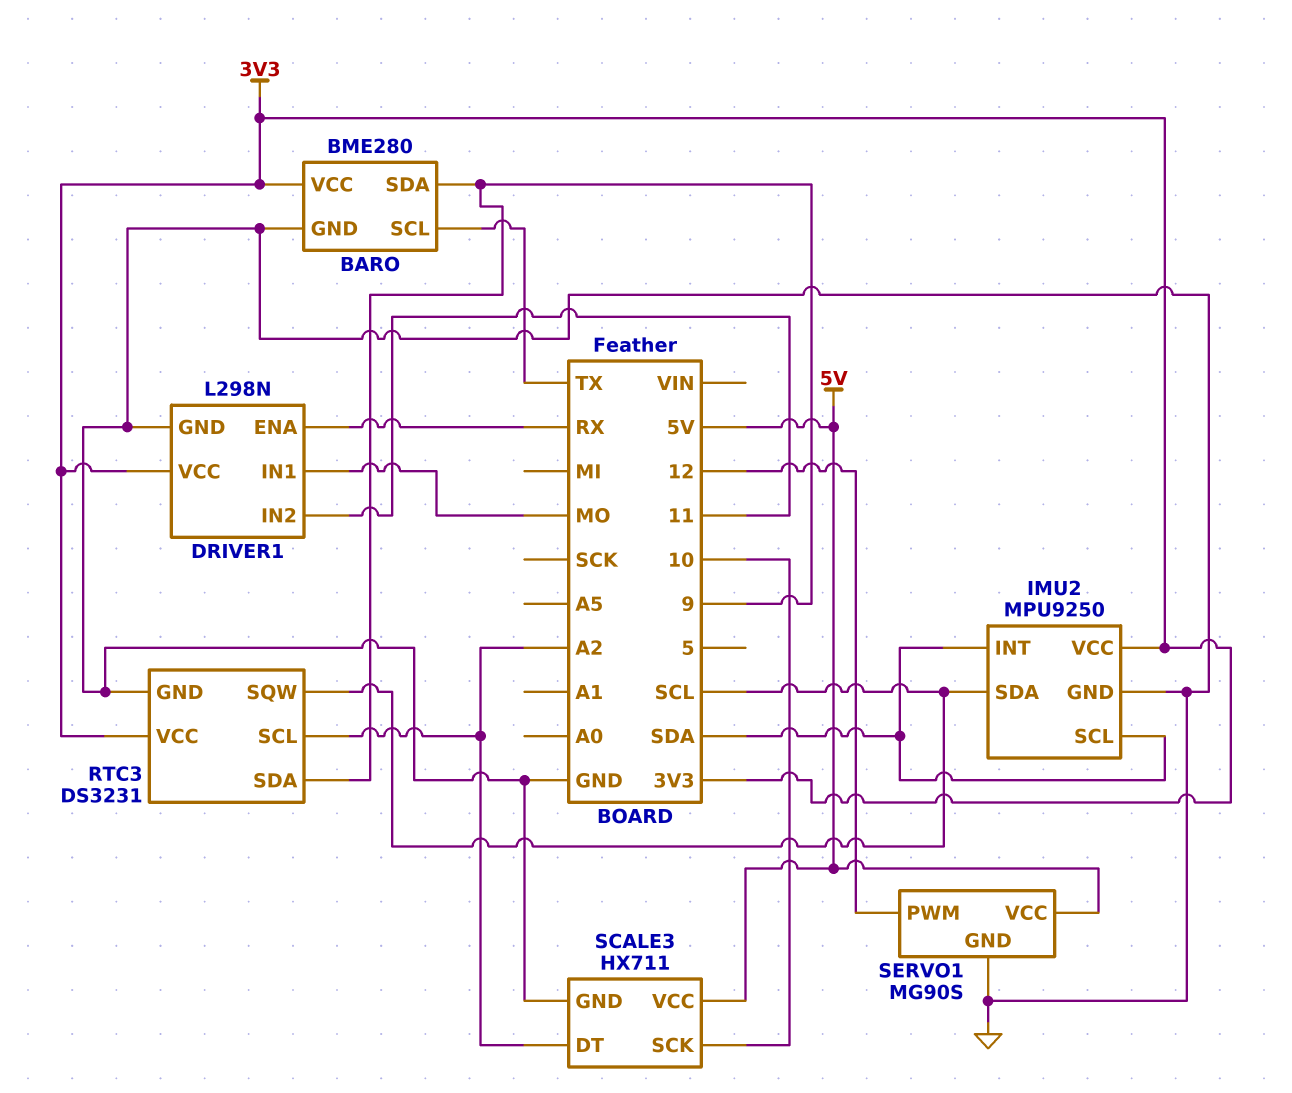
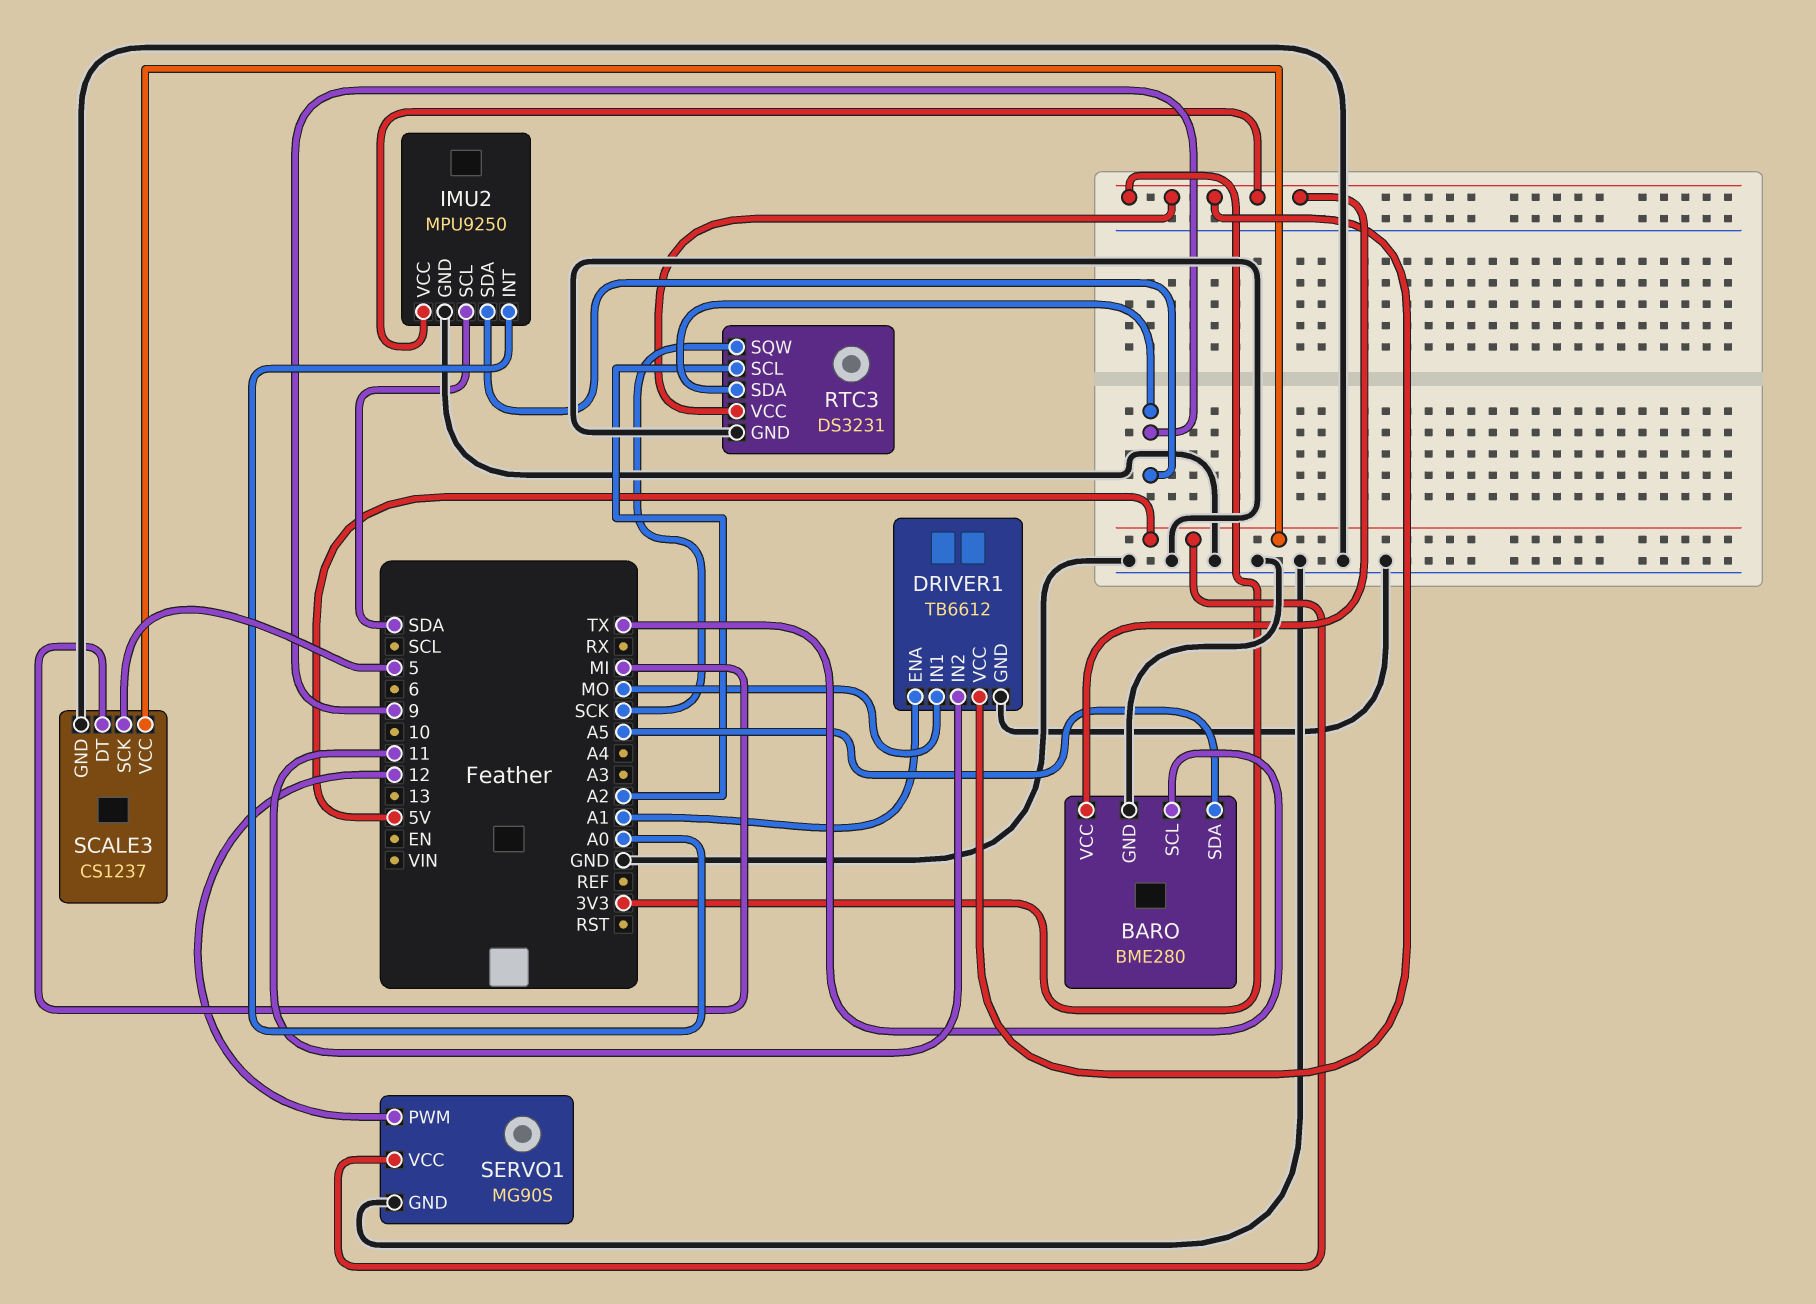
BARO pin SDA: 9 -> A5
DRIVER1: L298N -> TB6612
DRIVER1 pin ENA: RX -> A1
IMU2 pin INT: SDA -> A0
IMU2 pin SDA: SCL -> 9
RTC3 pin SQW: SCL -> SCK
SCALE3: HX711 -> CS1237
SCALE3 pin DT: A2 -> MI
SCALE3 pin SCK: 10 -> 5

